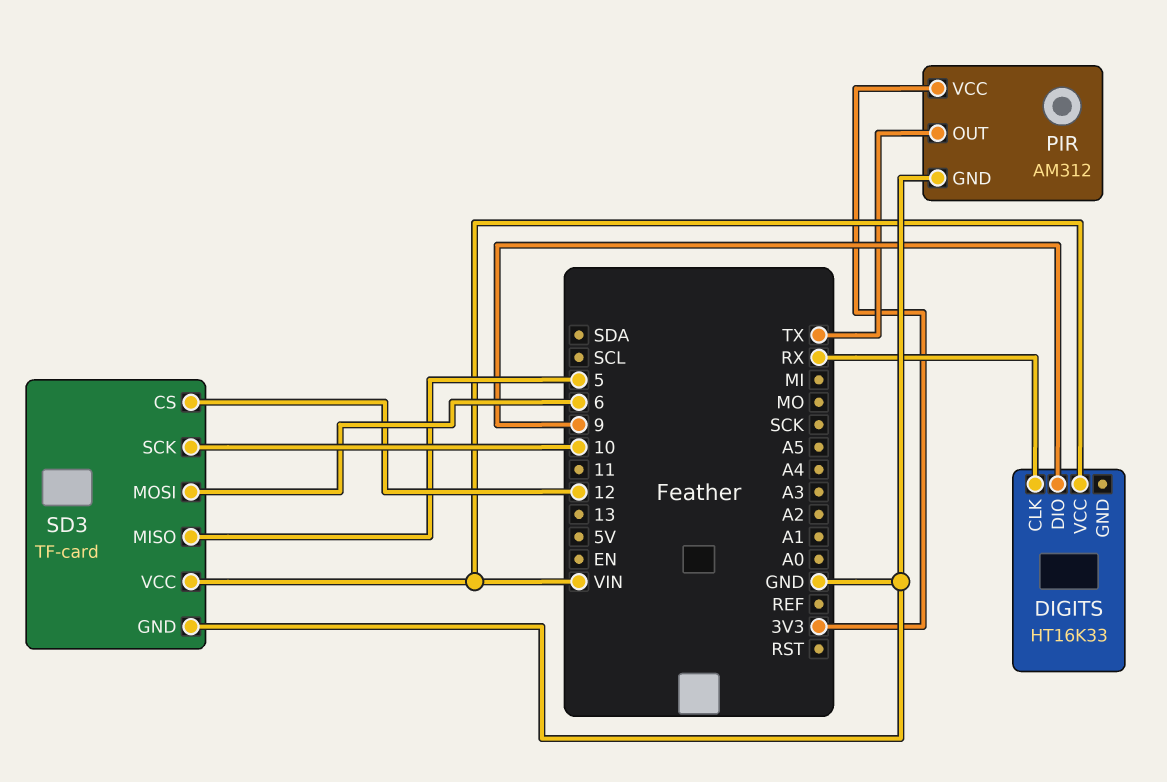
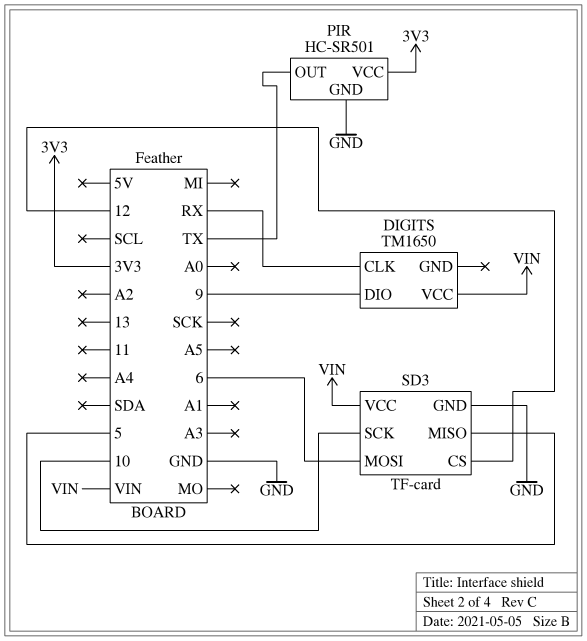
DIGITS: HT16K33 -> TM1650
PIR: AM312 -> HC-SR501

